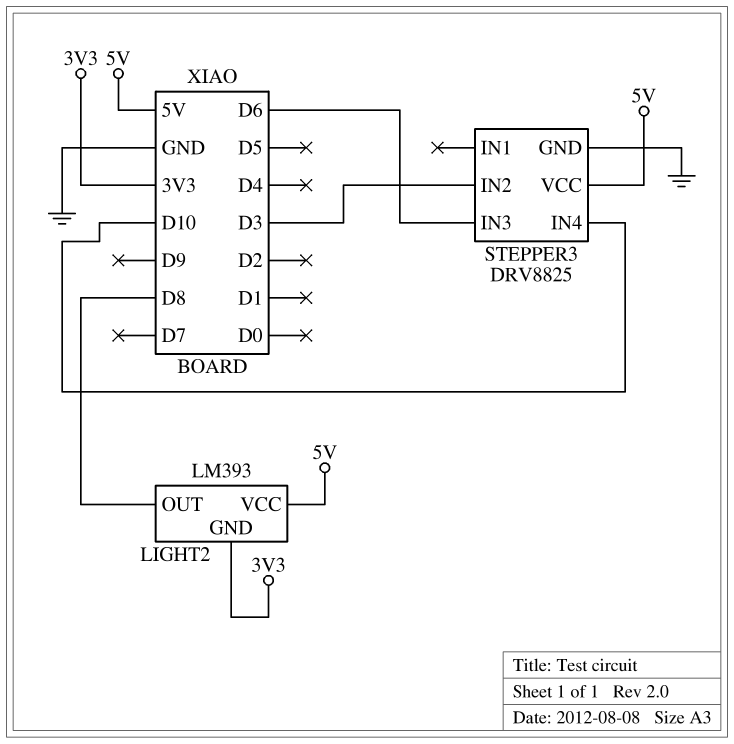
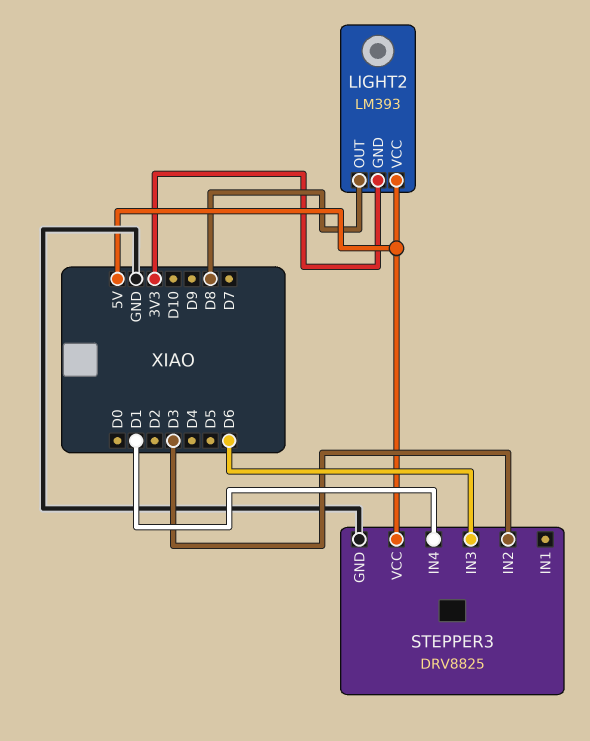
STEPPER3 pin IN4: D10 -> D1

